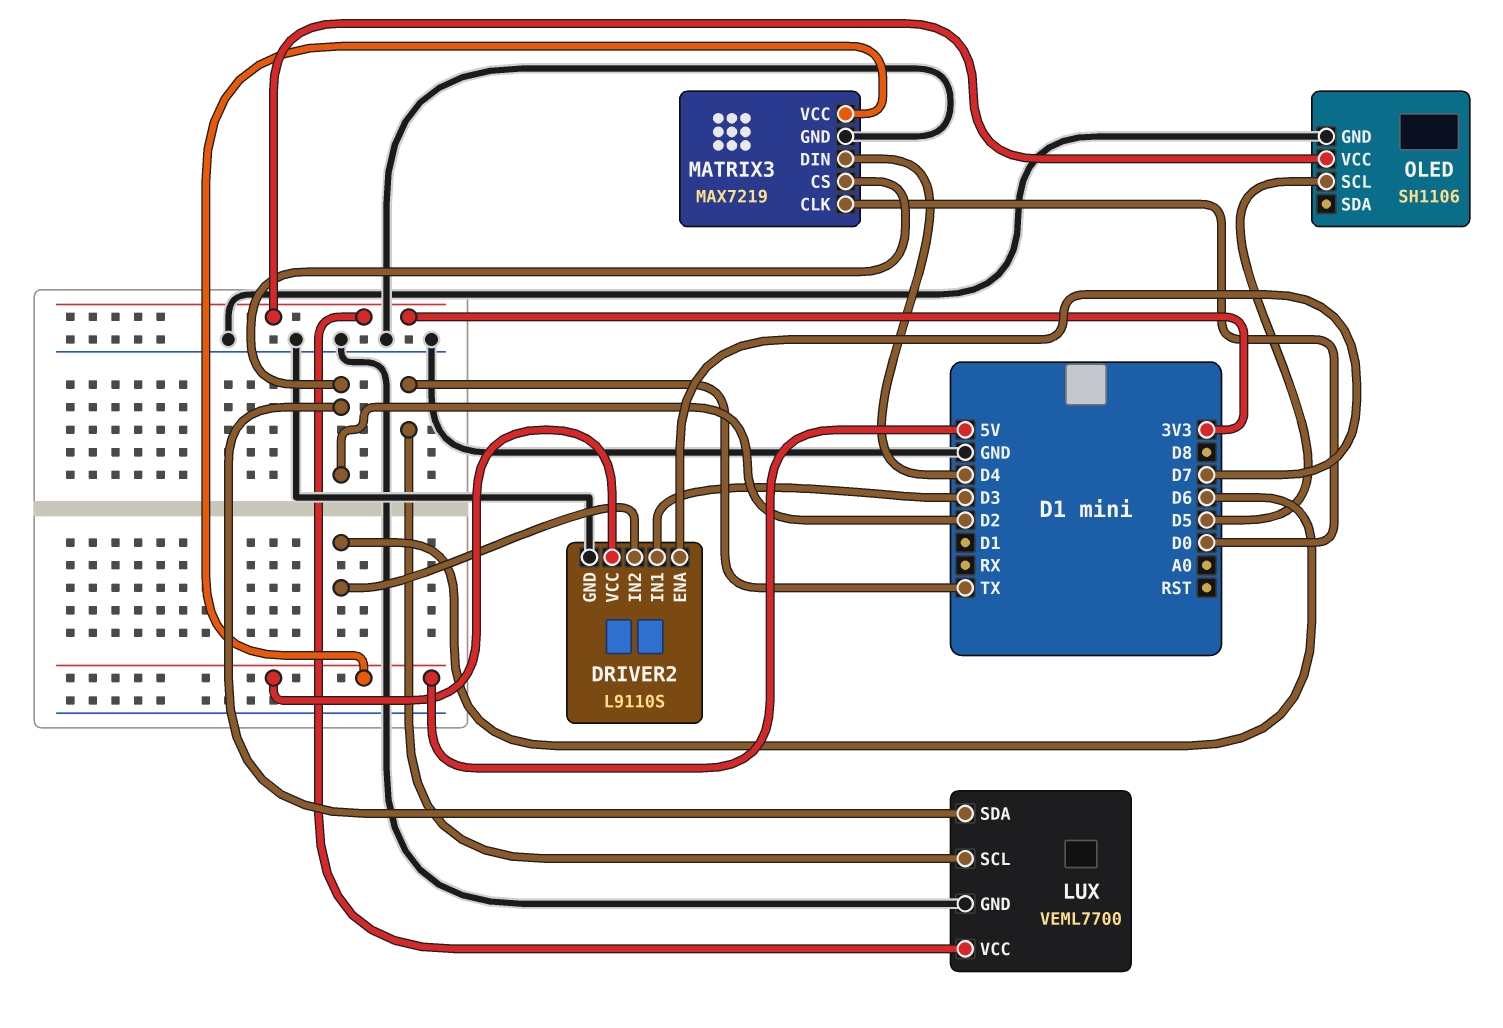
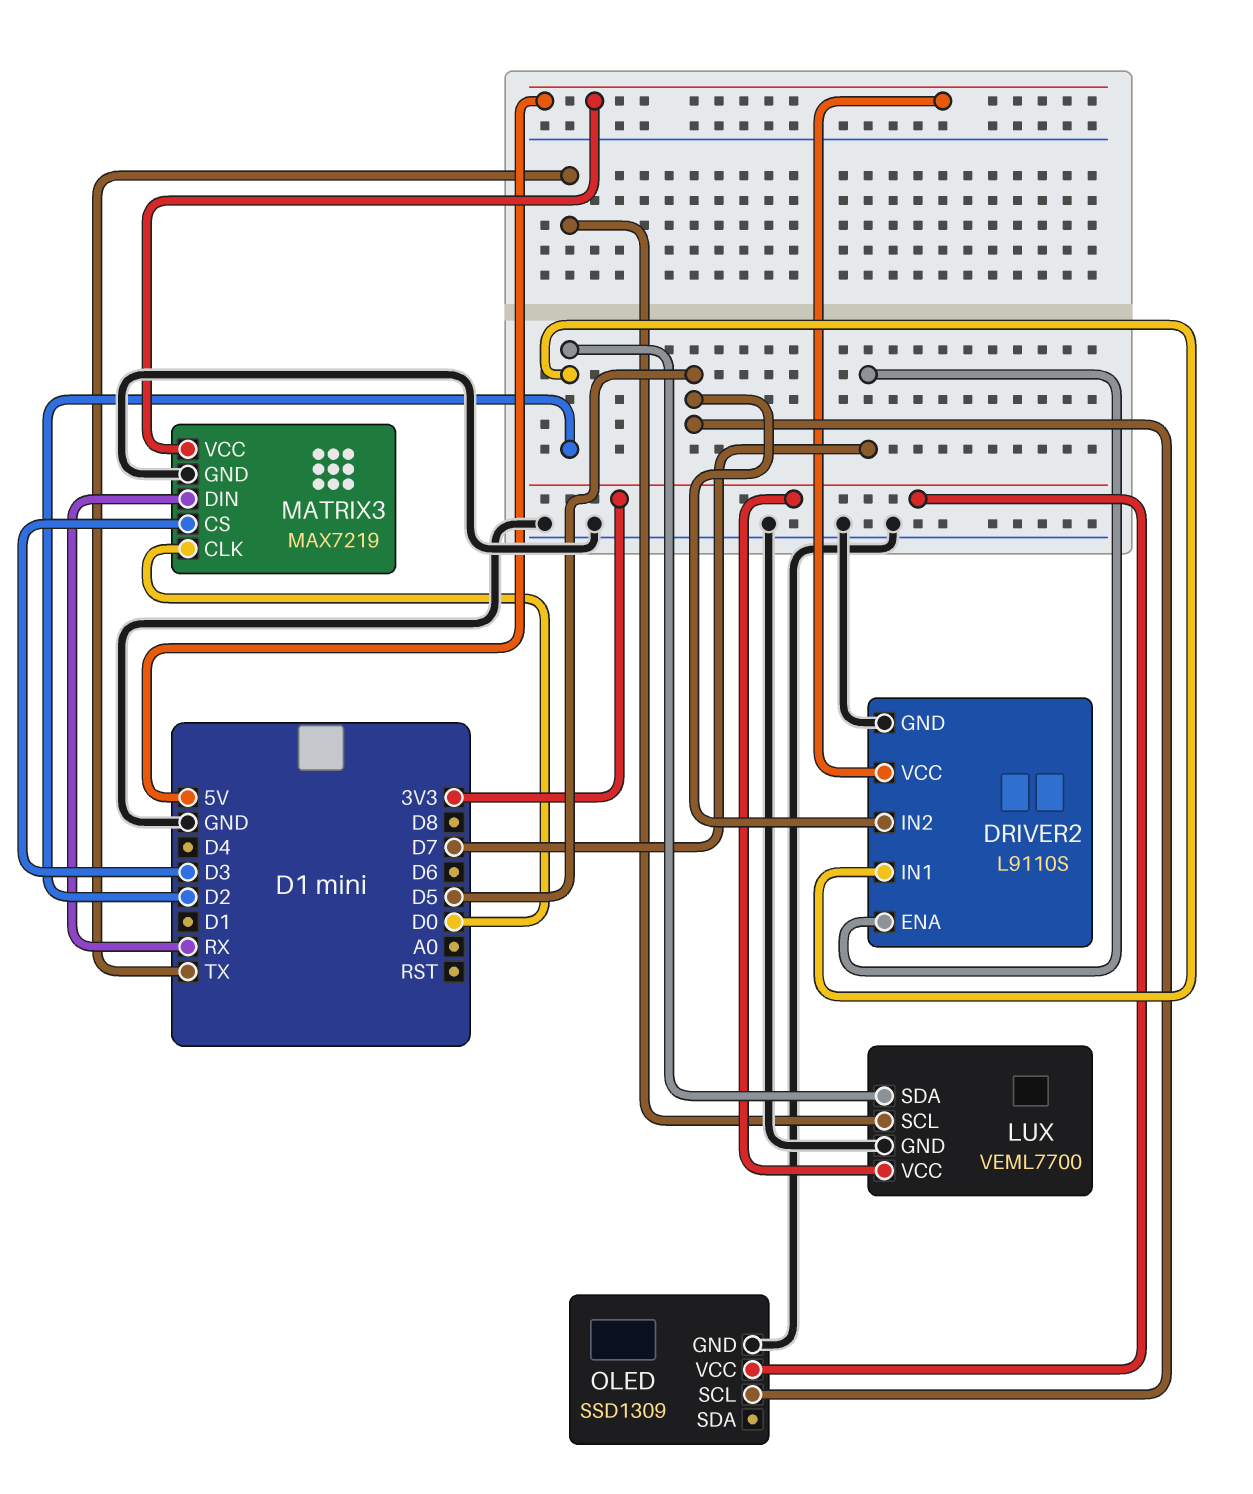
DRIVER2 pin IN1: D3 -> D2
DRIVER2 pin IN2: D6 -> D5
MATRIX3 pin CS: D2 -> D3
MATRIX3 pin DIN: D4 -> RX
OLED: SH1106 -> SSD1309

